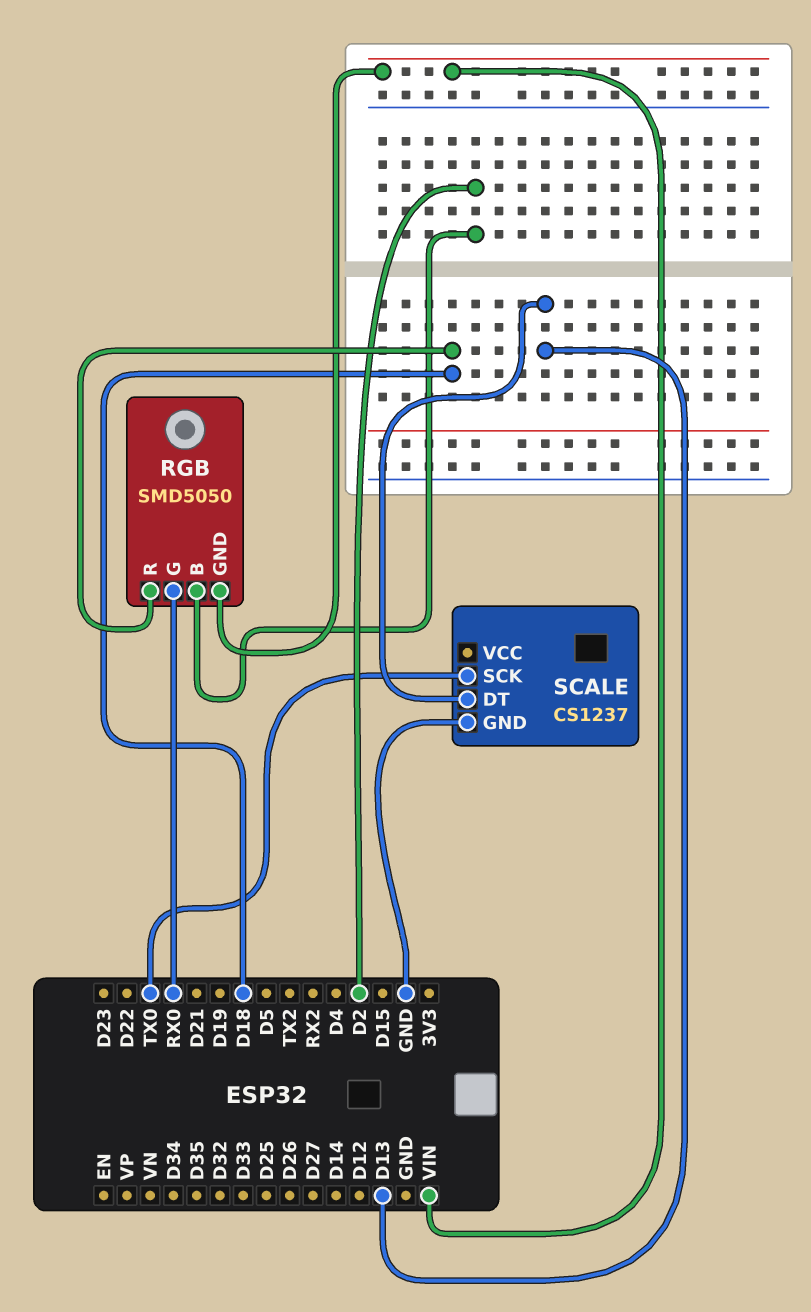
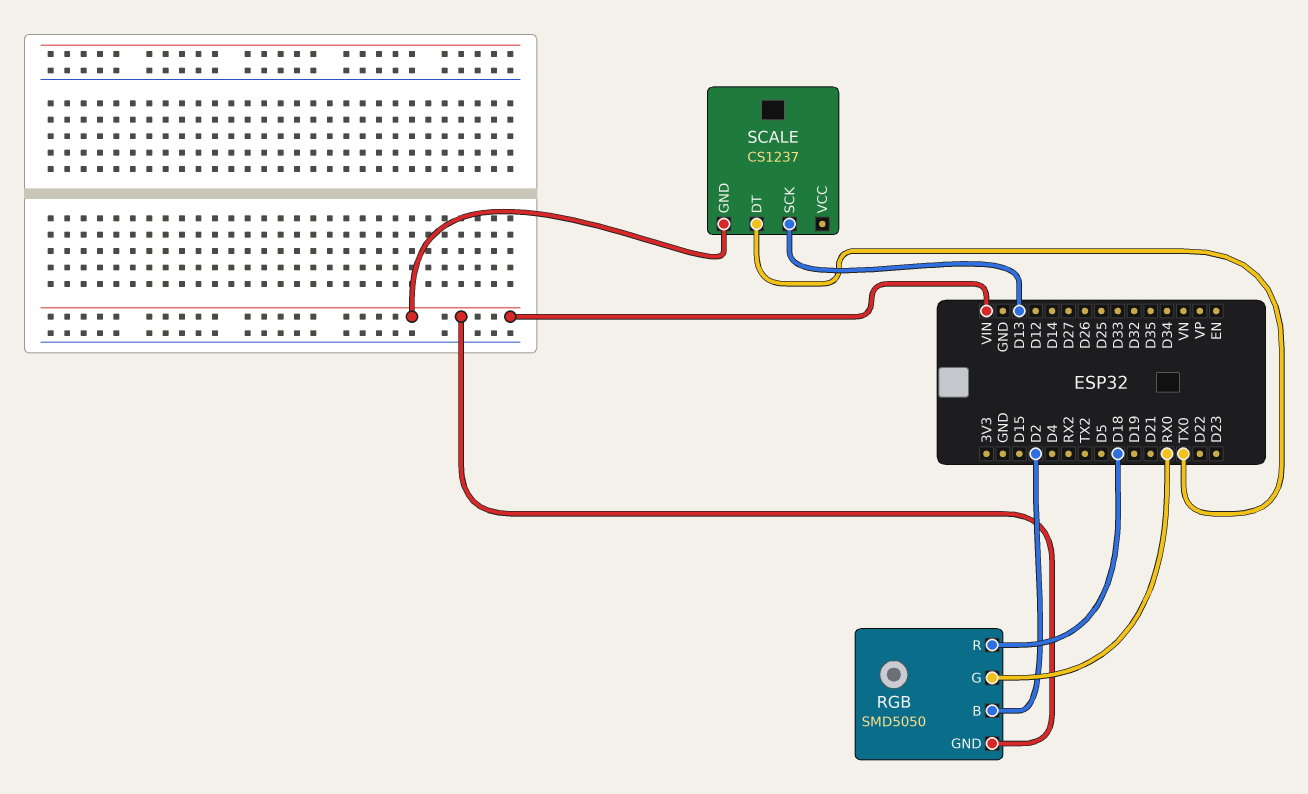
SCALE pin DT: D13 -> TX0
SCALE pin GND: GND -> VIN
SCALE pin SCK: TX0 -> D13

